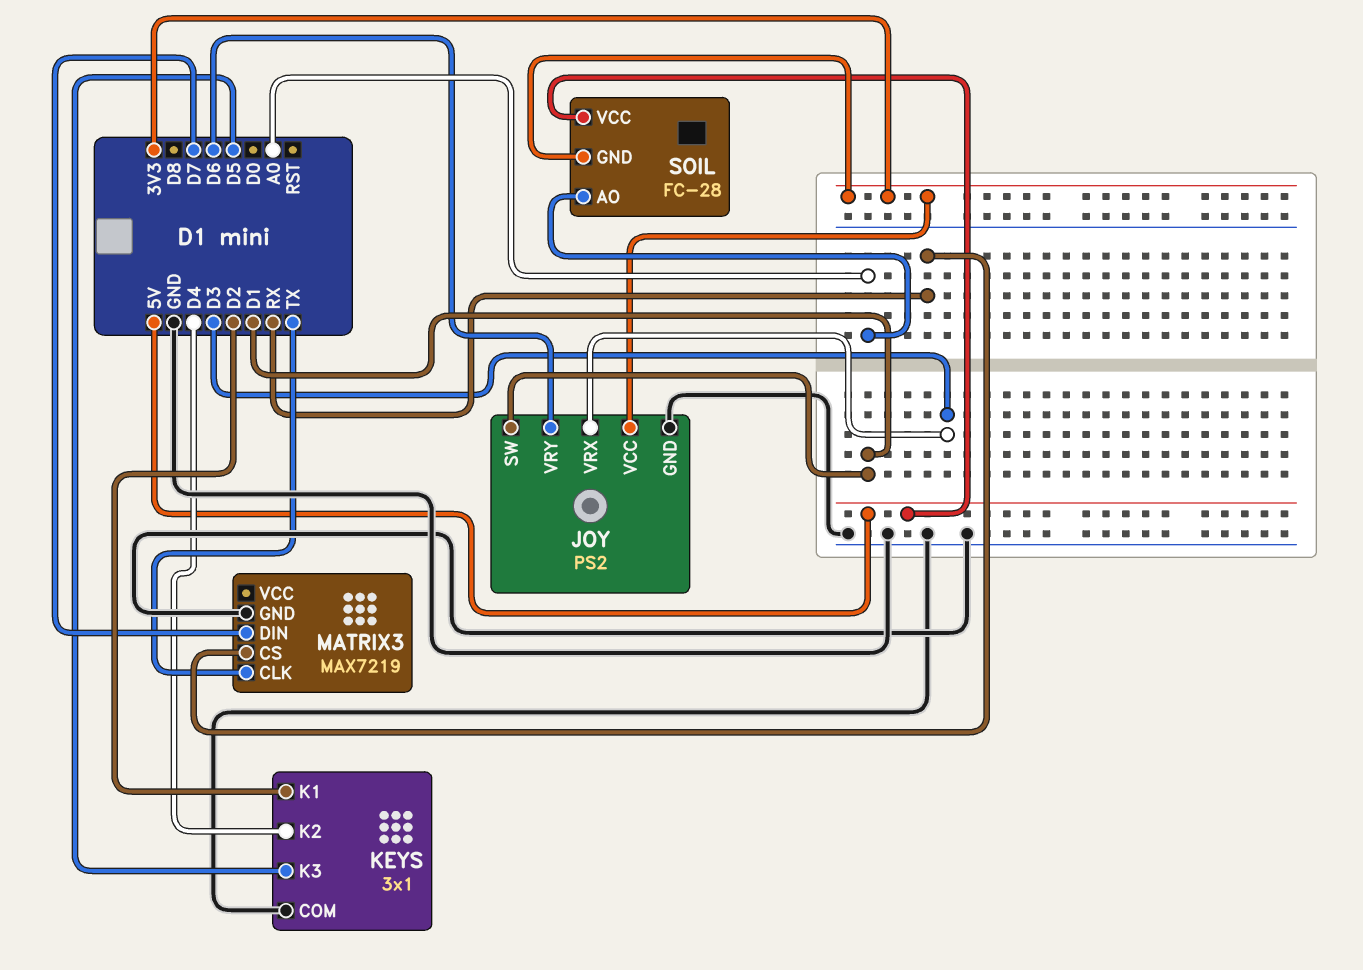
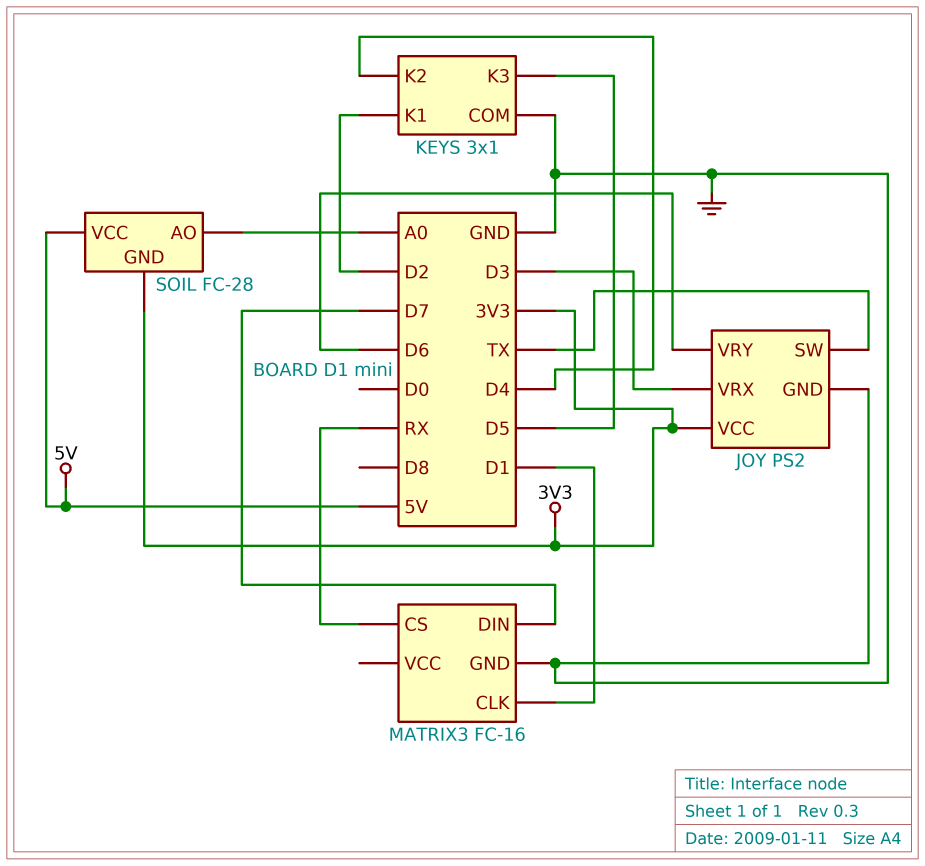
JOY pin SW: D1 -> TX
MATRIX3: MAX7219 -> FC-16
MATRIX3 pin CLK: TX -> D1

